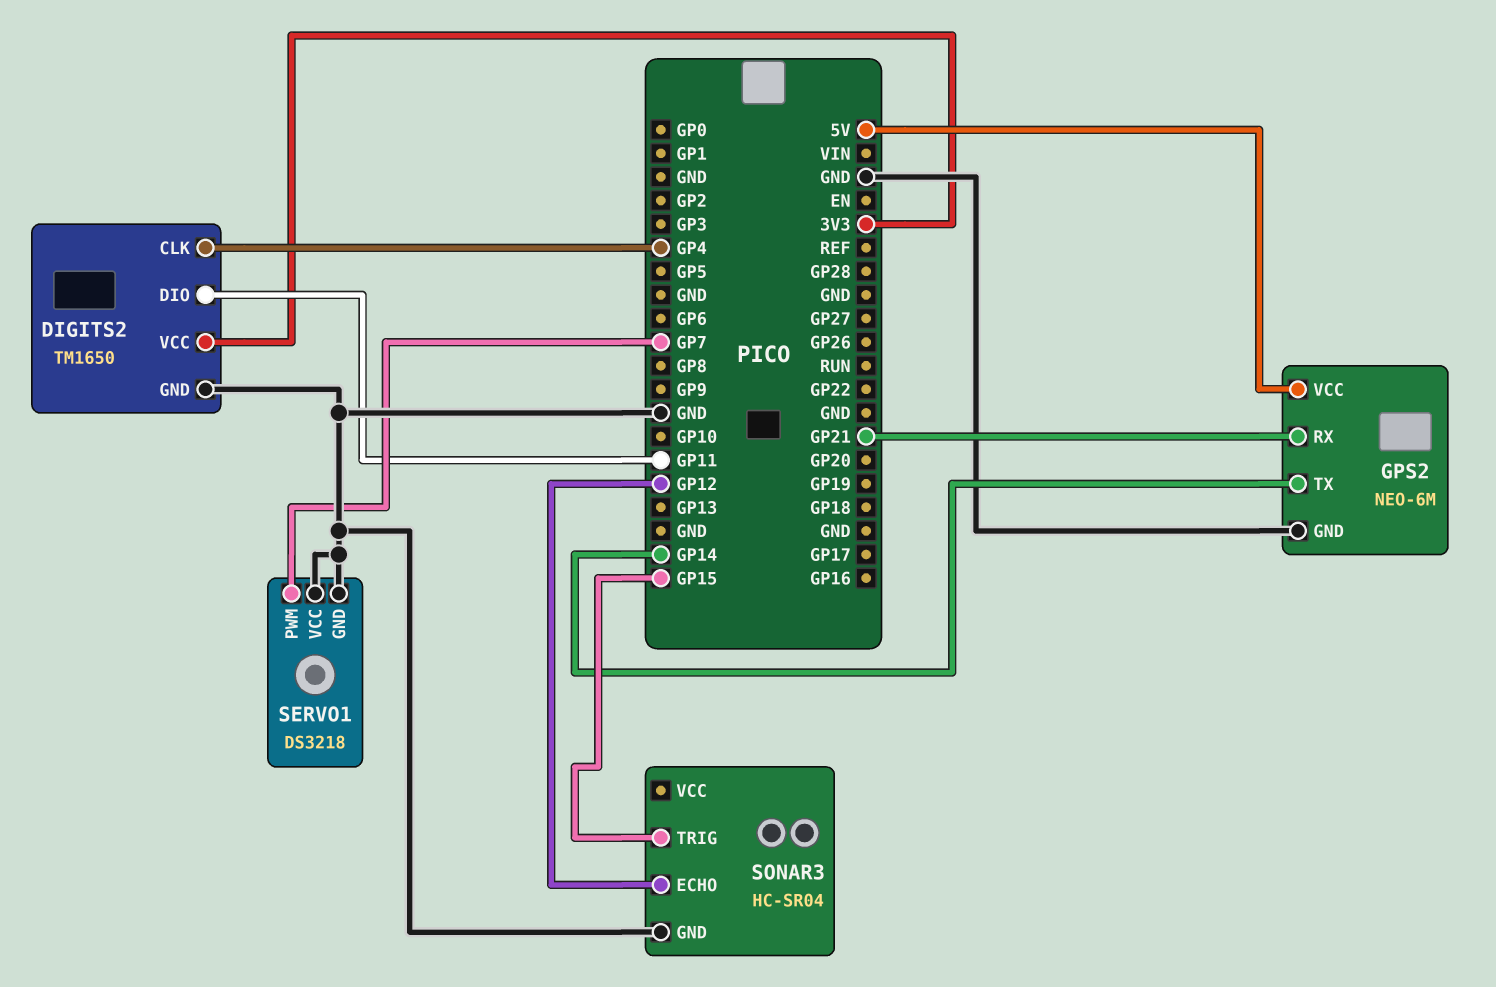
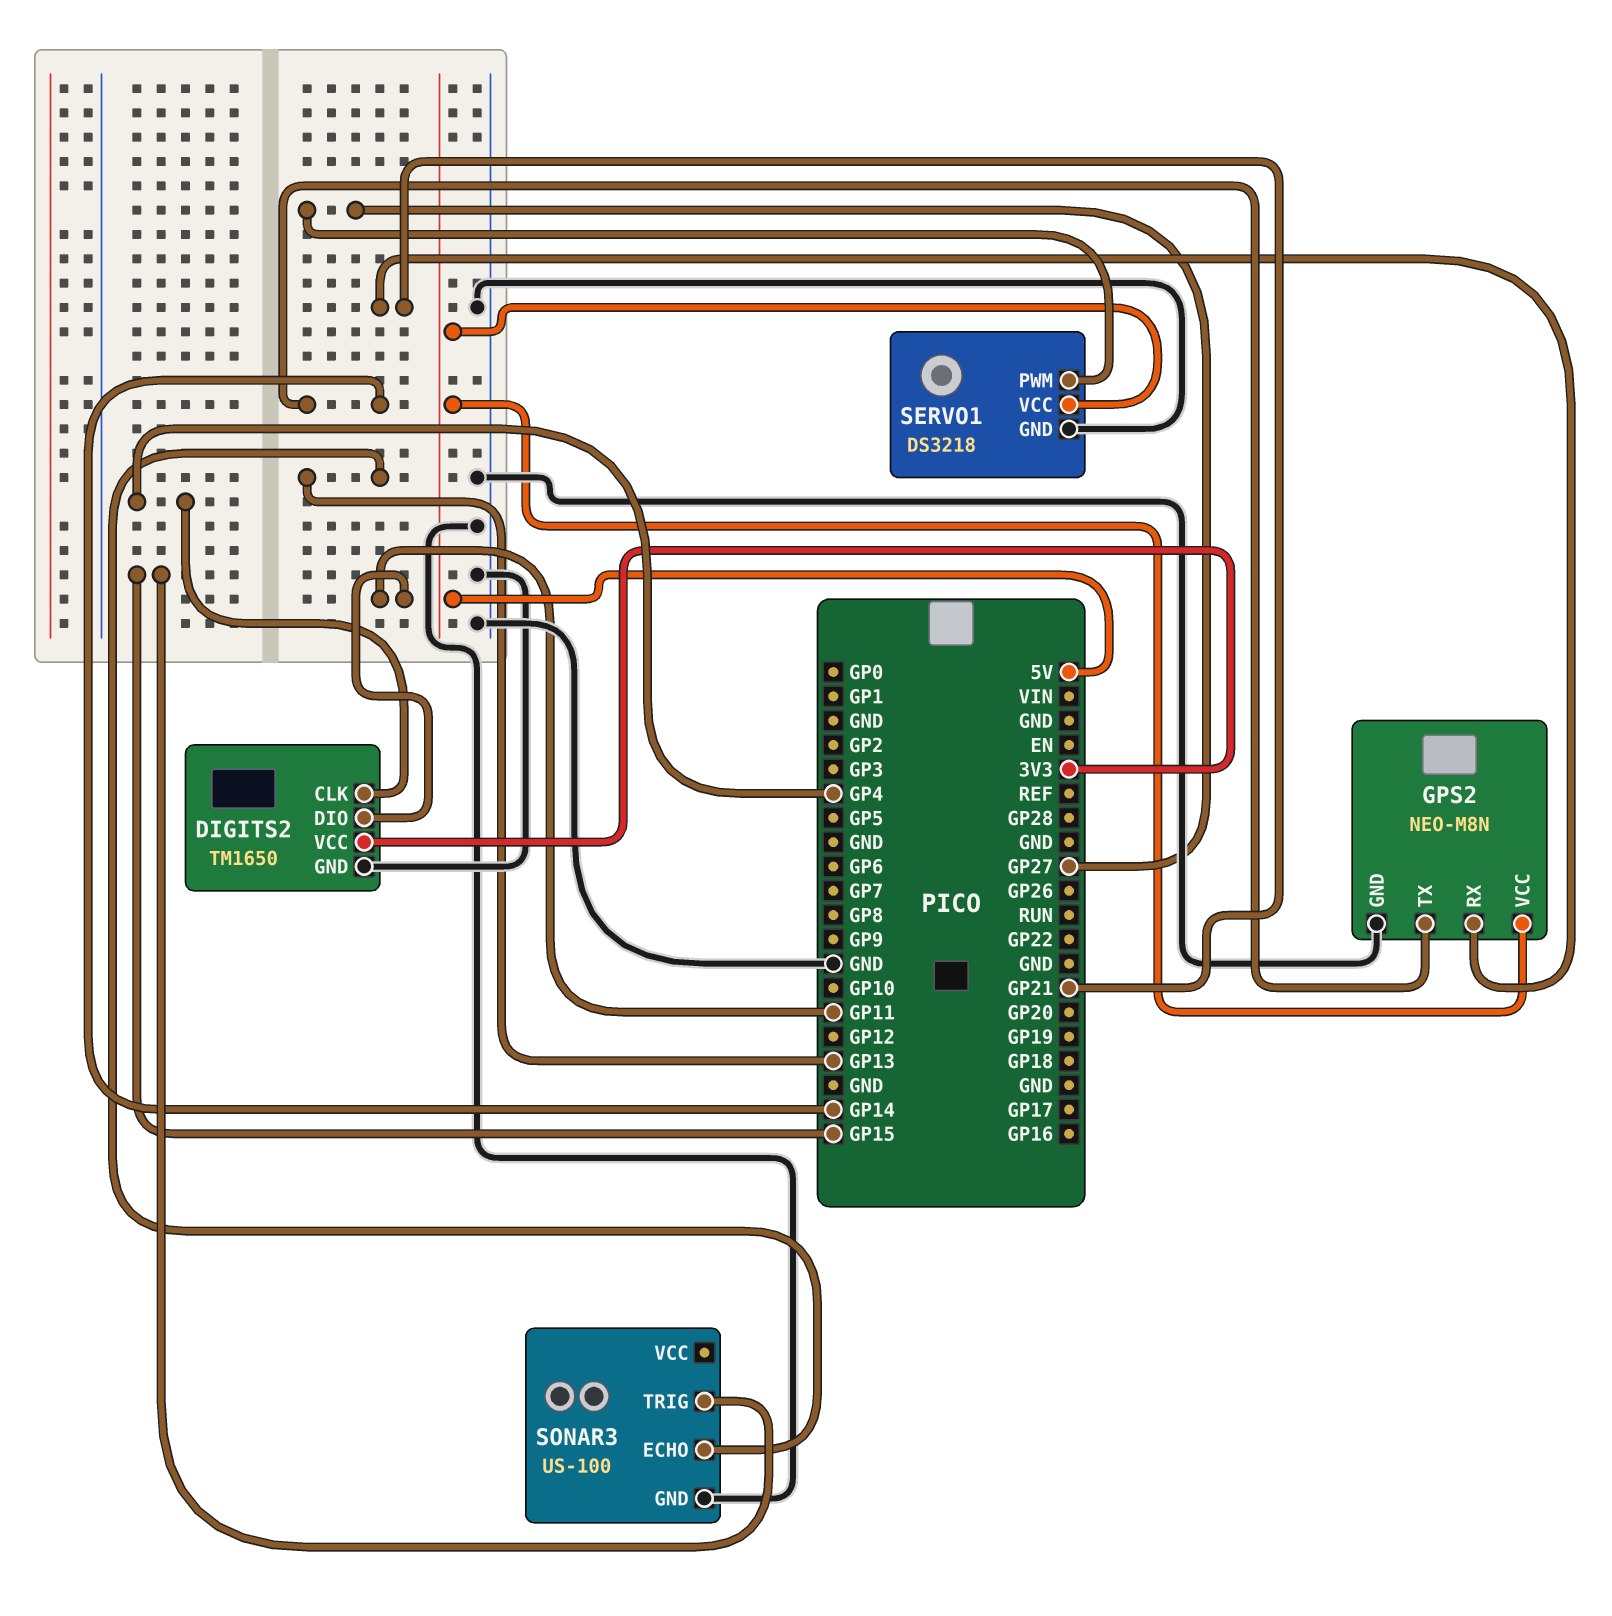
GPS2: NEO-6M -> NEO-M8N
SERVO1 pin PWM: GP7 -> GP27
SERVO1 pin VCC: GND -> 5V
SONAR3: HC-SR04 -> US-100
SONAR3 pin ECHO: GP12 -> GP13

